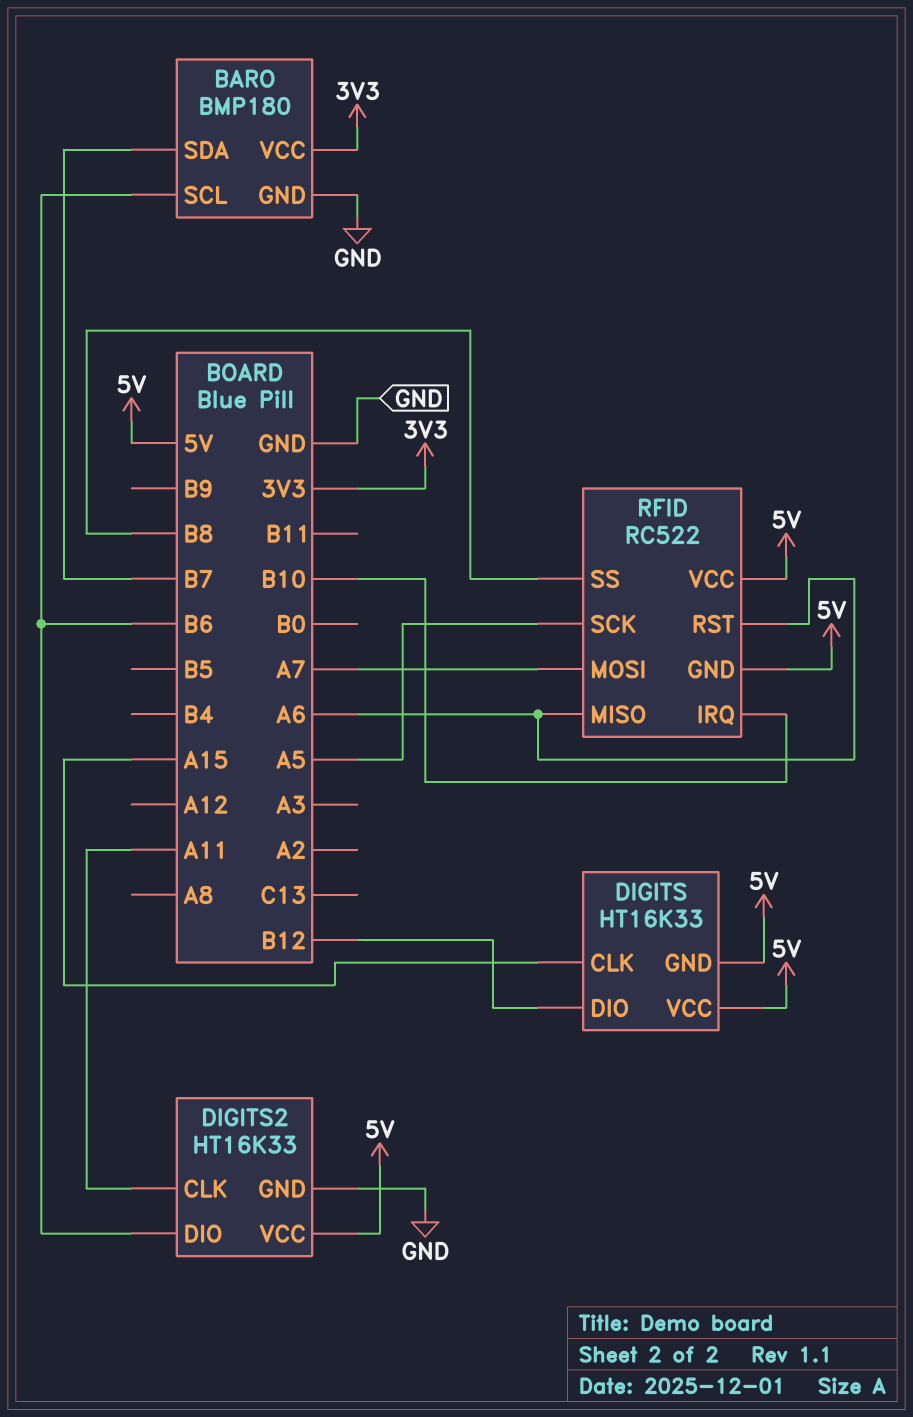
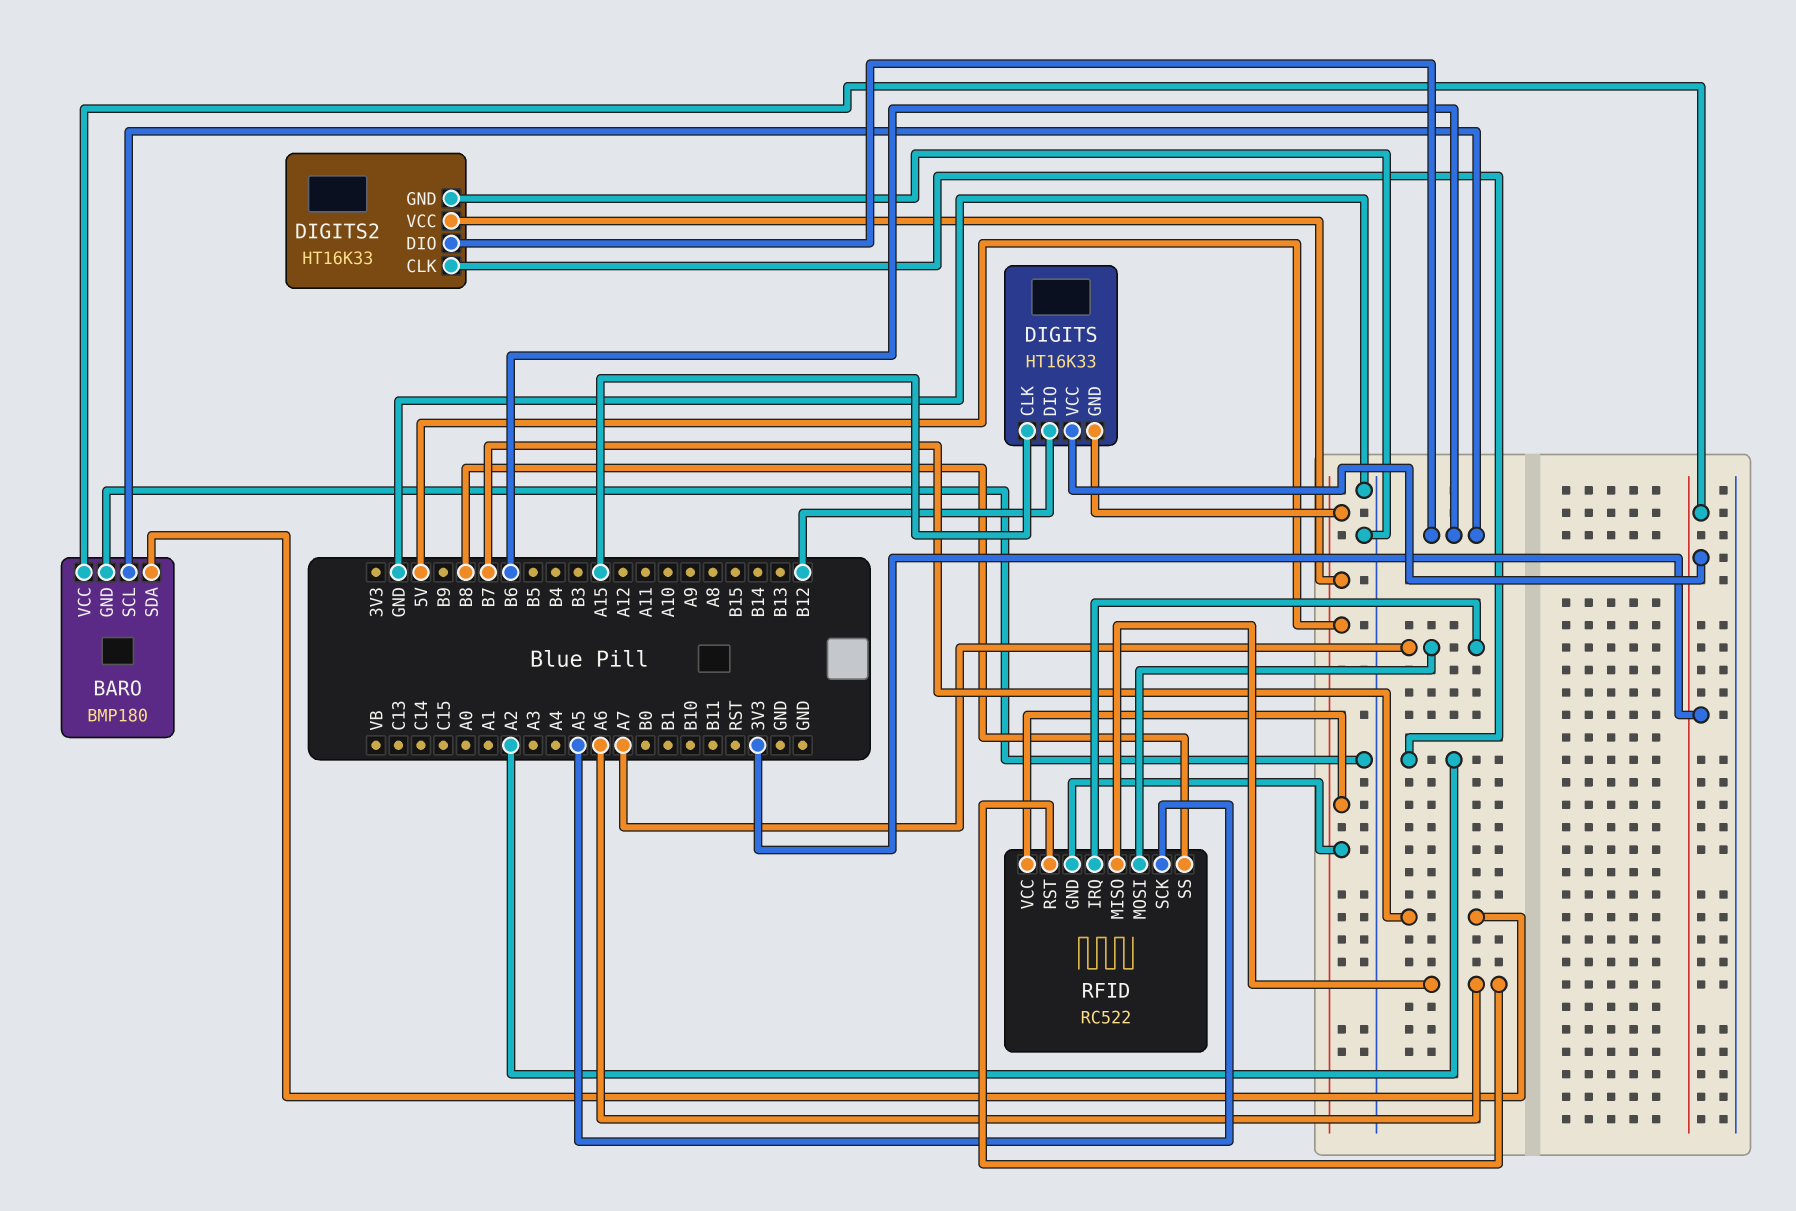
DIGITS pin VCC: 5V -> 3V3
DIGITS2 pin CLK: A11 -> A2
RFID pin IRQ: B10 -> A7

